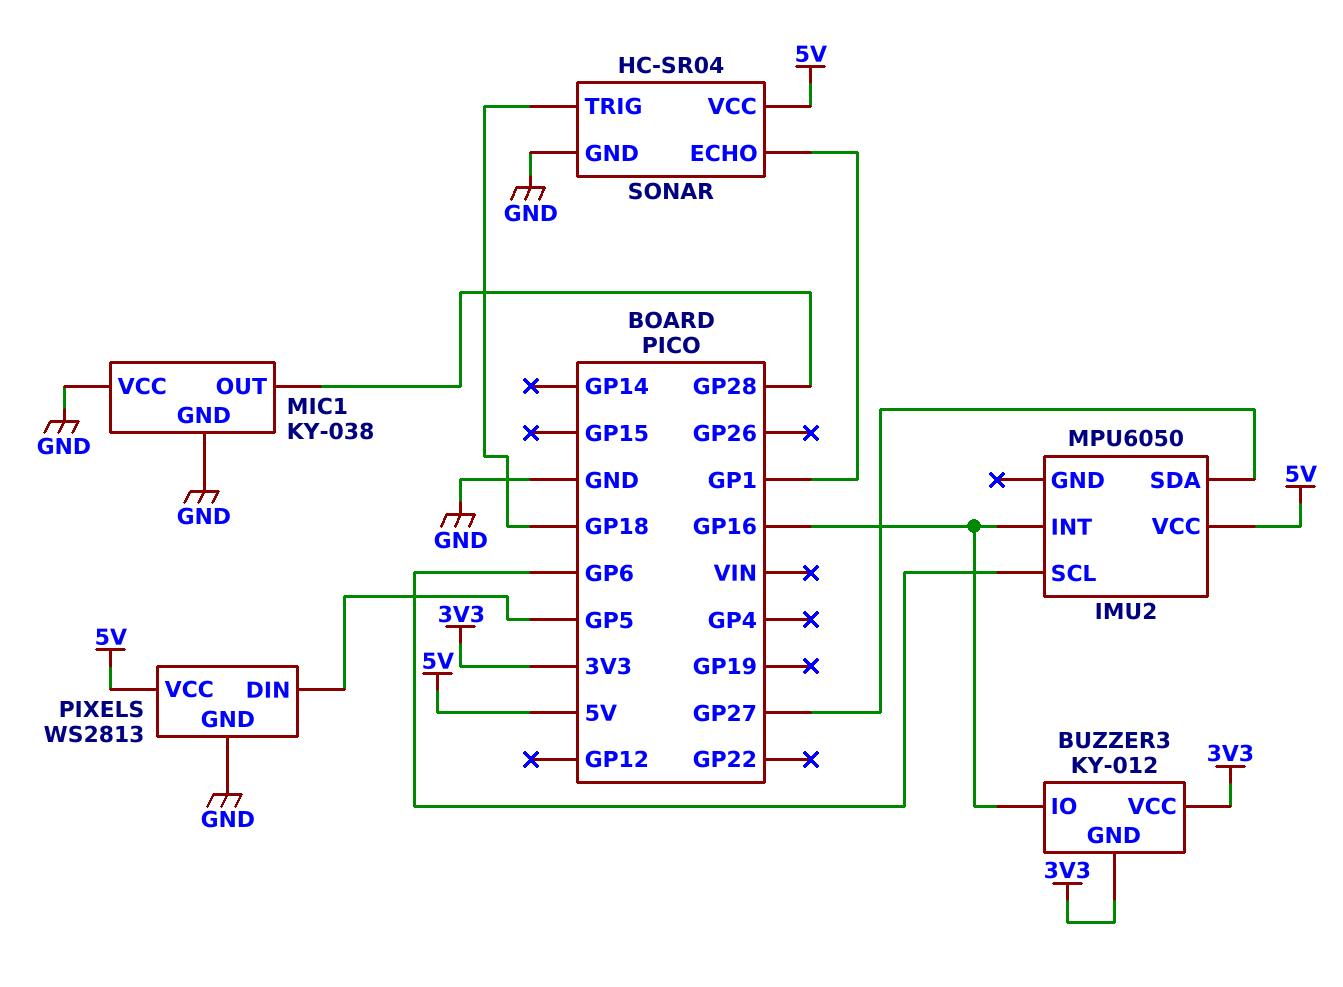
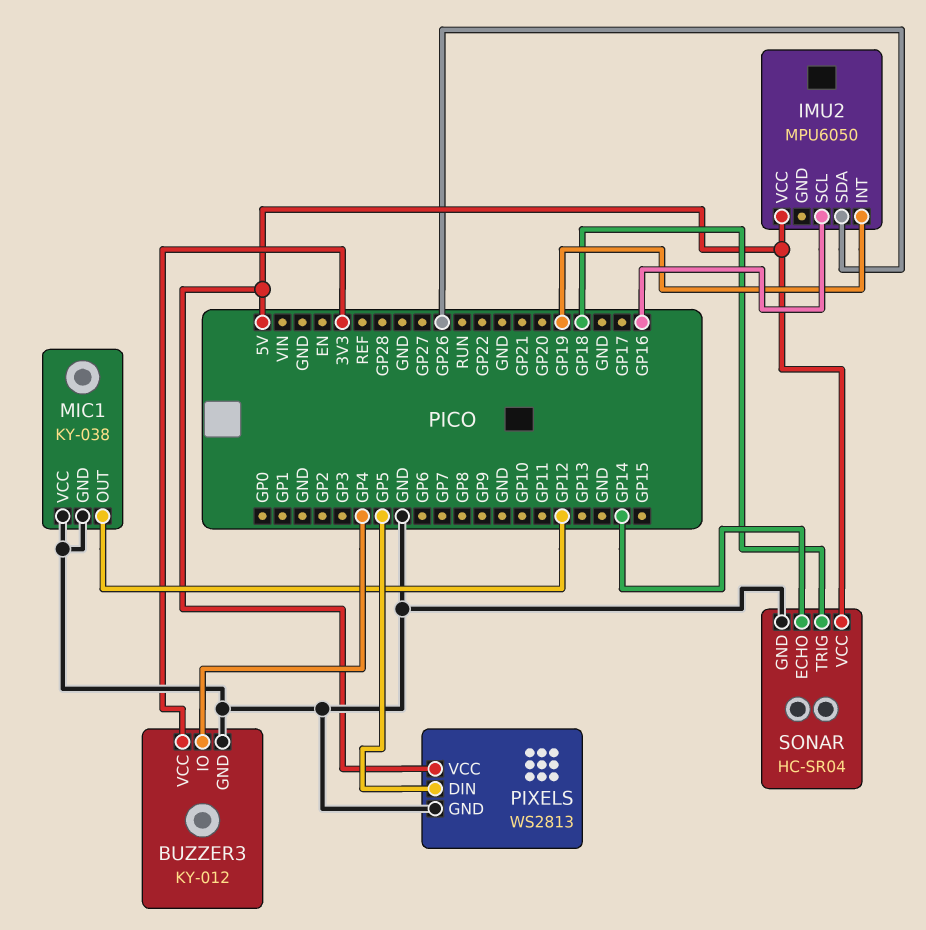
BUZZER3 pin GND: 3V3 -> GND
BUZZER3 pin IO: GP16 -> GP4
IMU2 pin INT: GP16 -> GP19
IMU2 pin SCL: GP6 -> GP16
IMU2 pin SDA: GP27 -> GP26
MIC1 pin OUT: GP28 -> GP12
SONAR pin ECHO: GP1 -> GP14

